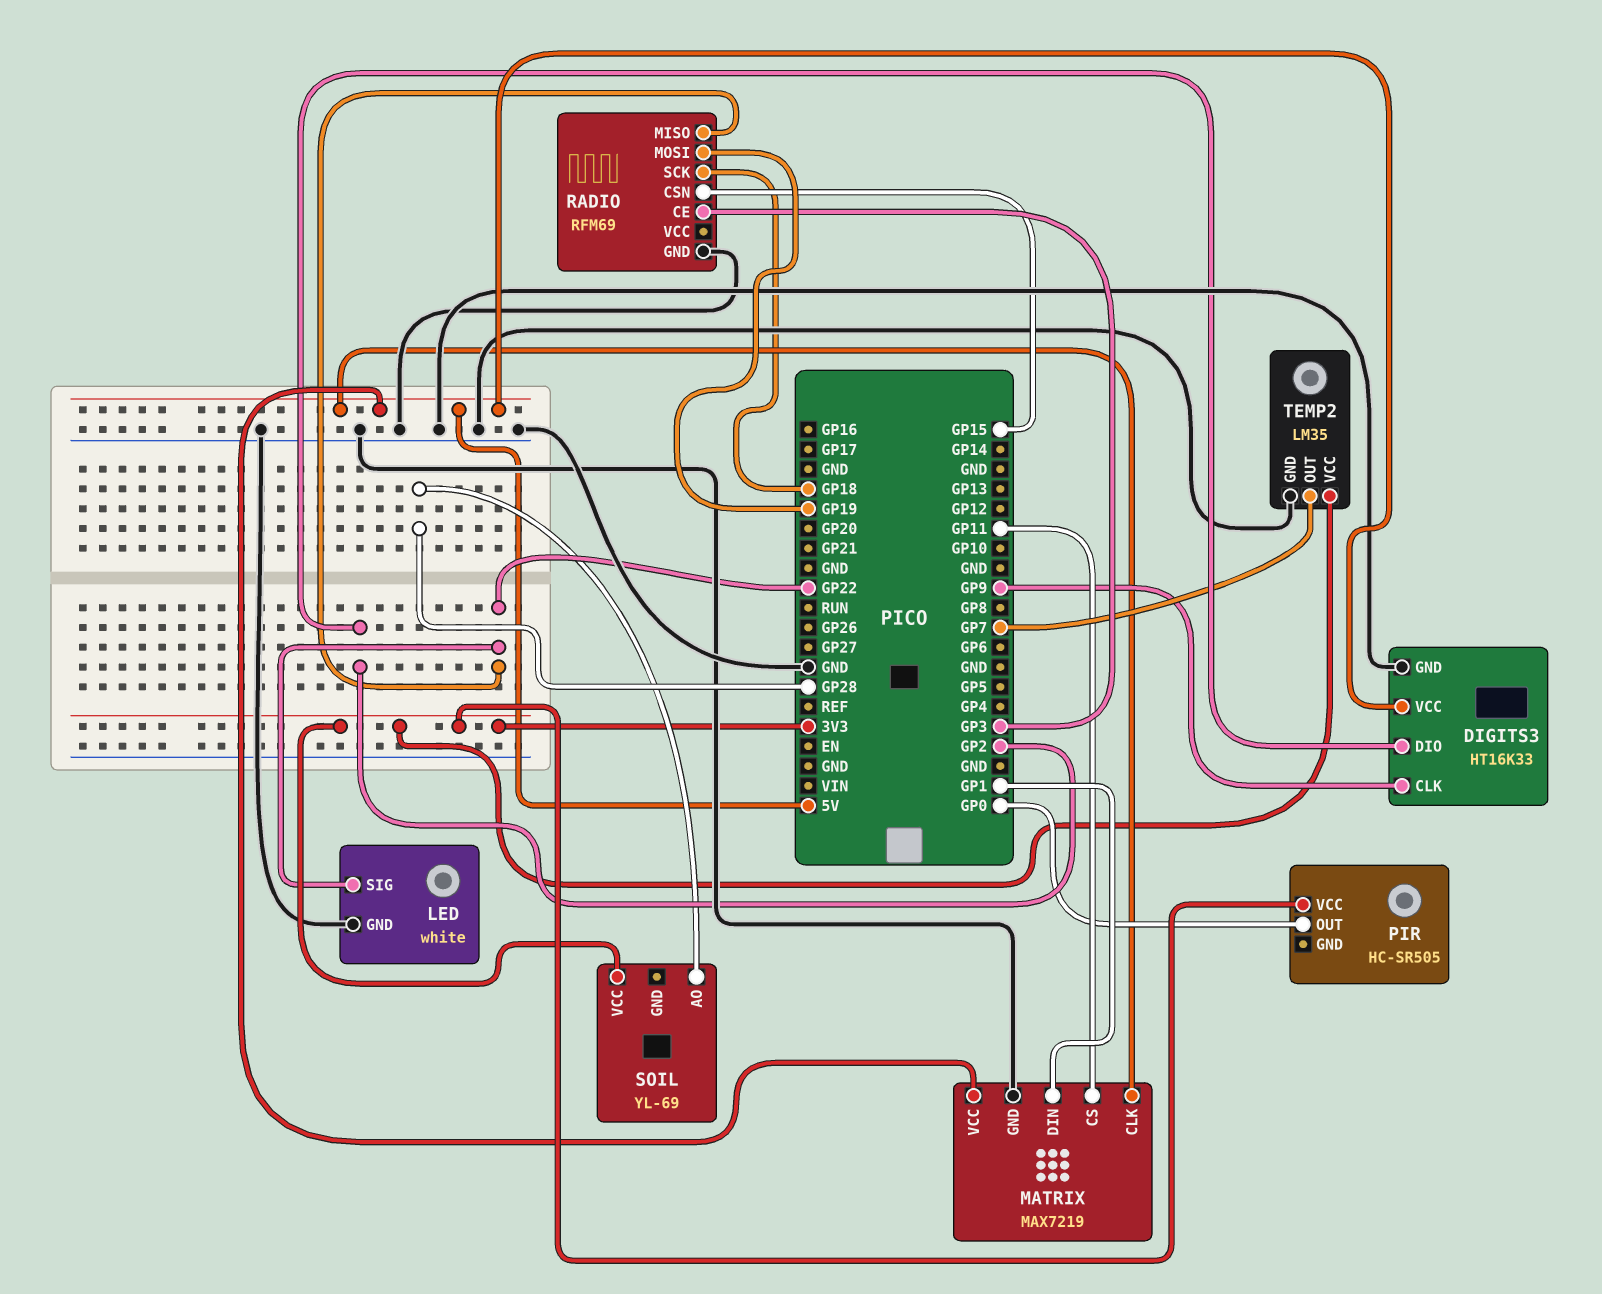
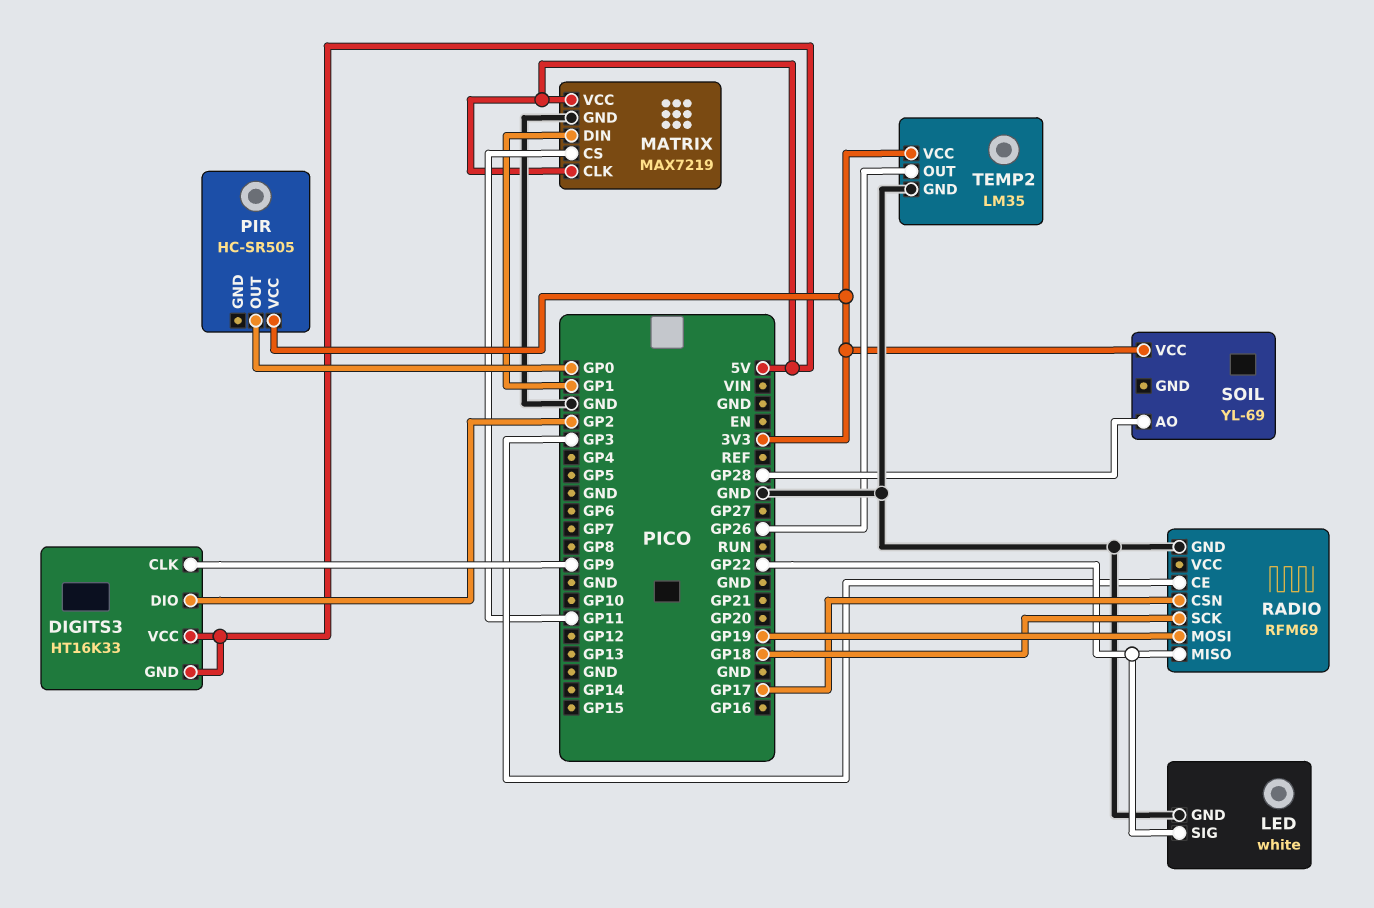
DIGITS3 pin GND: GND -> 5V
RADIO pin CSN: GP15 -> GP17
TEMP2 pin OUT: GP7 -> GP26

